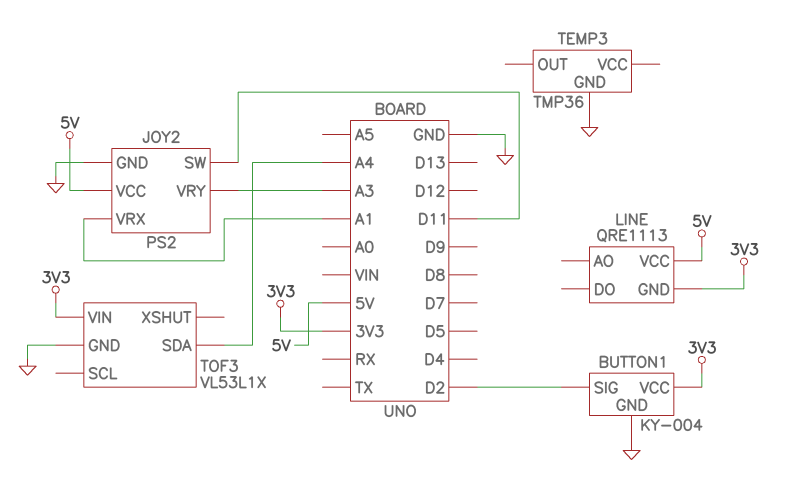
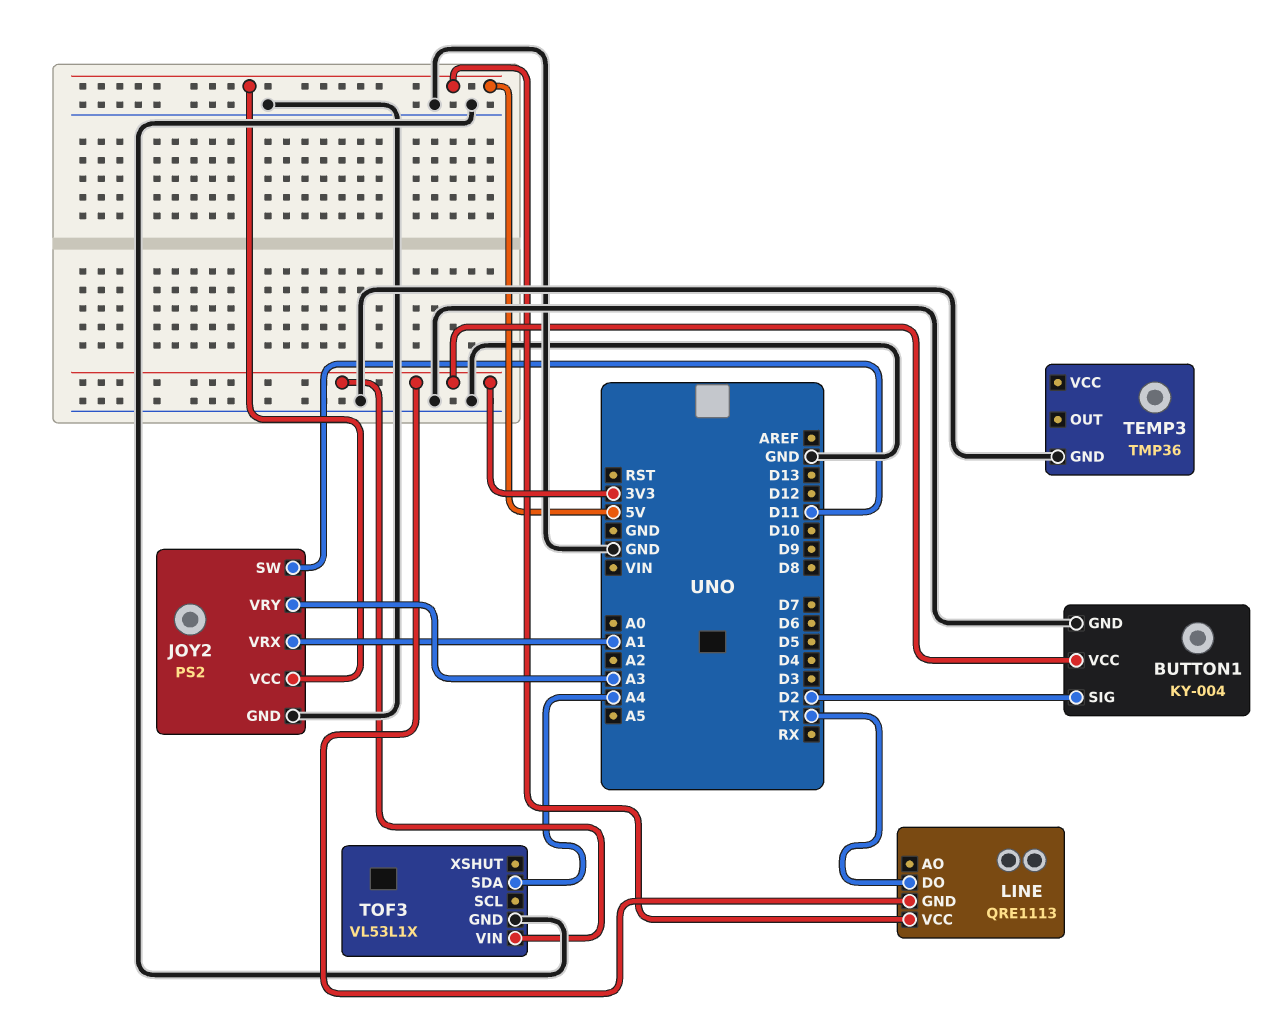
LINE pin DO: none -> TX

